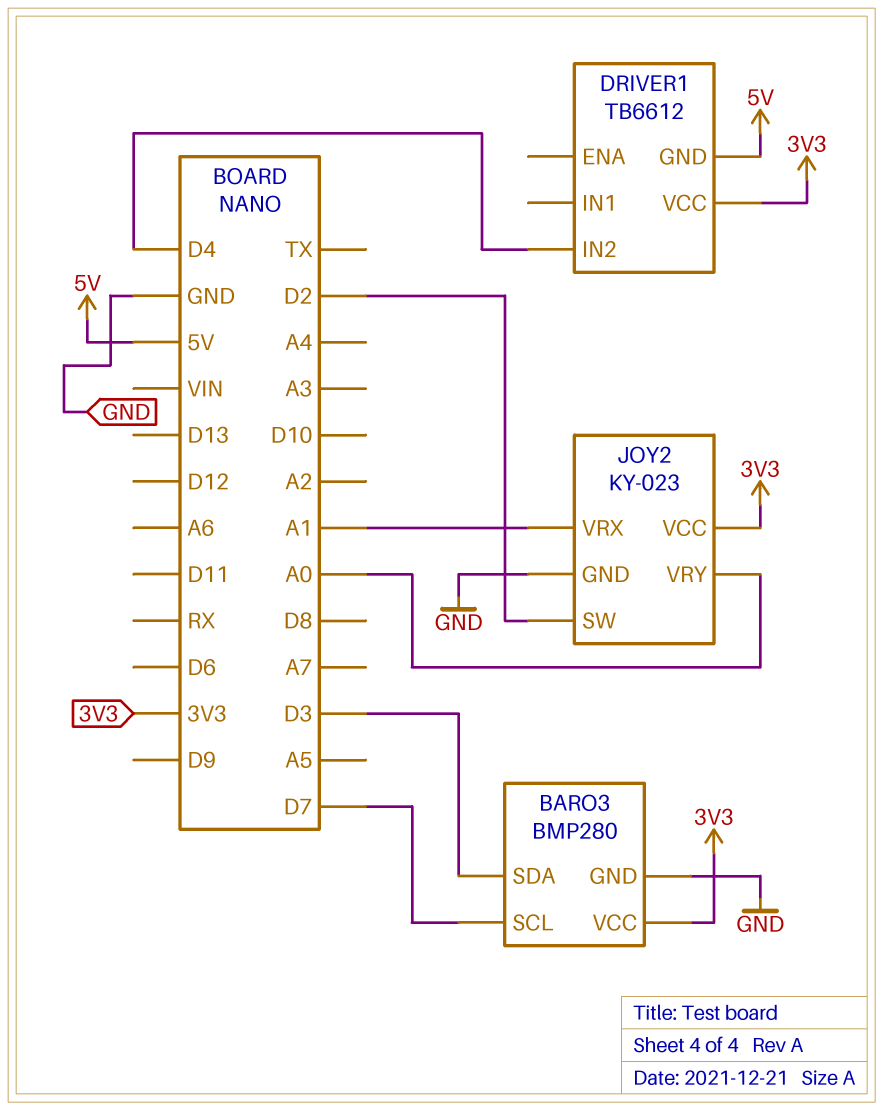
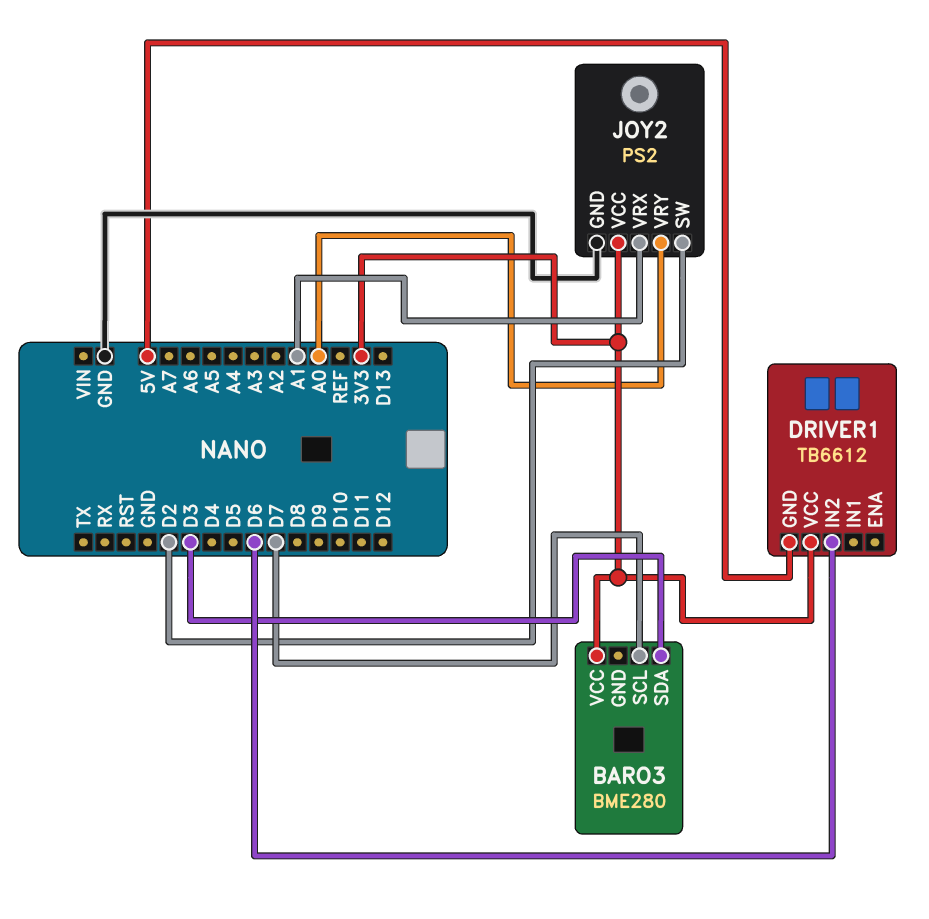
BARO3: BMP280 -> BME280
BARO3 pin GND: GND -> none
DRIVER1 pin IN2: D4 -> D6
JOY2: KY-023 -> PS2

